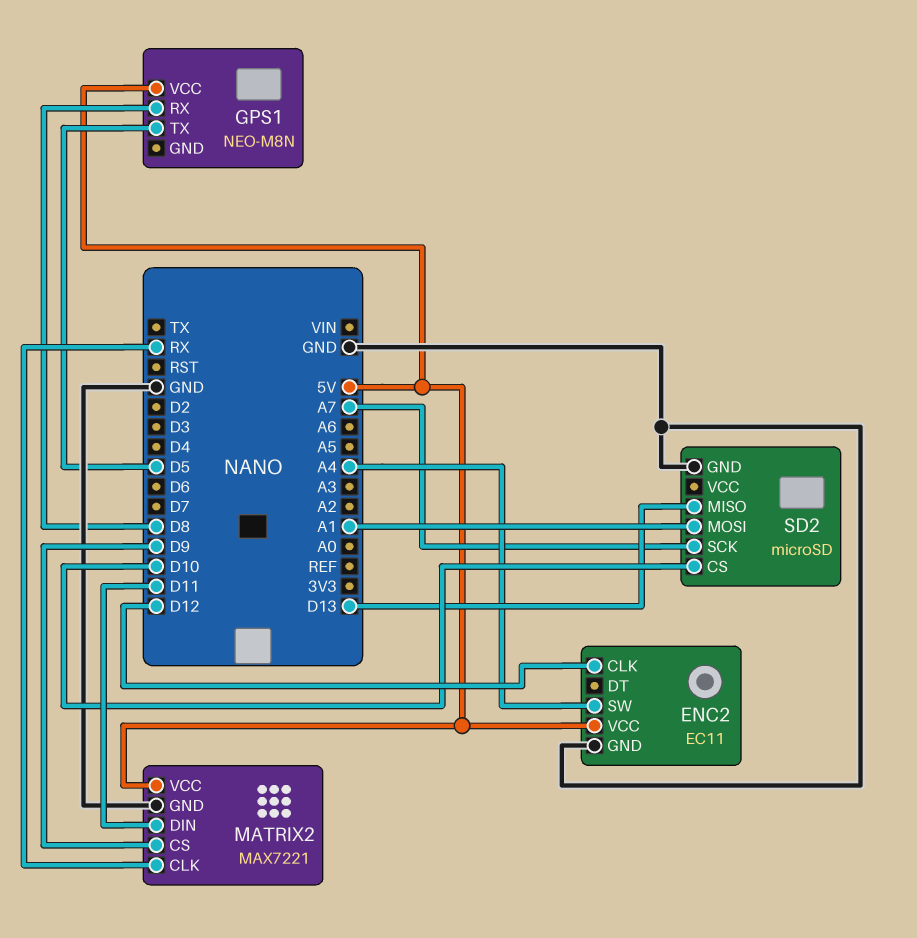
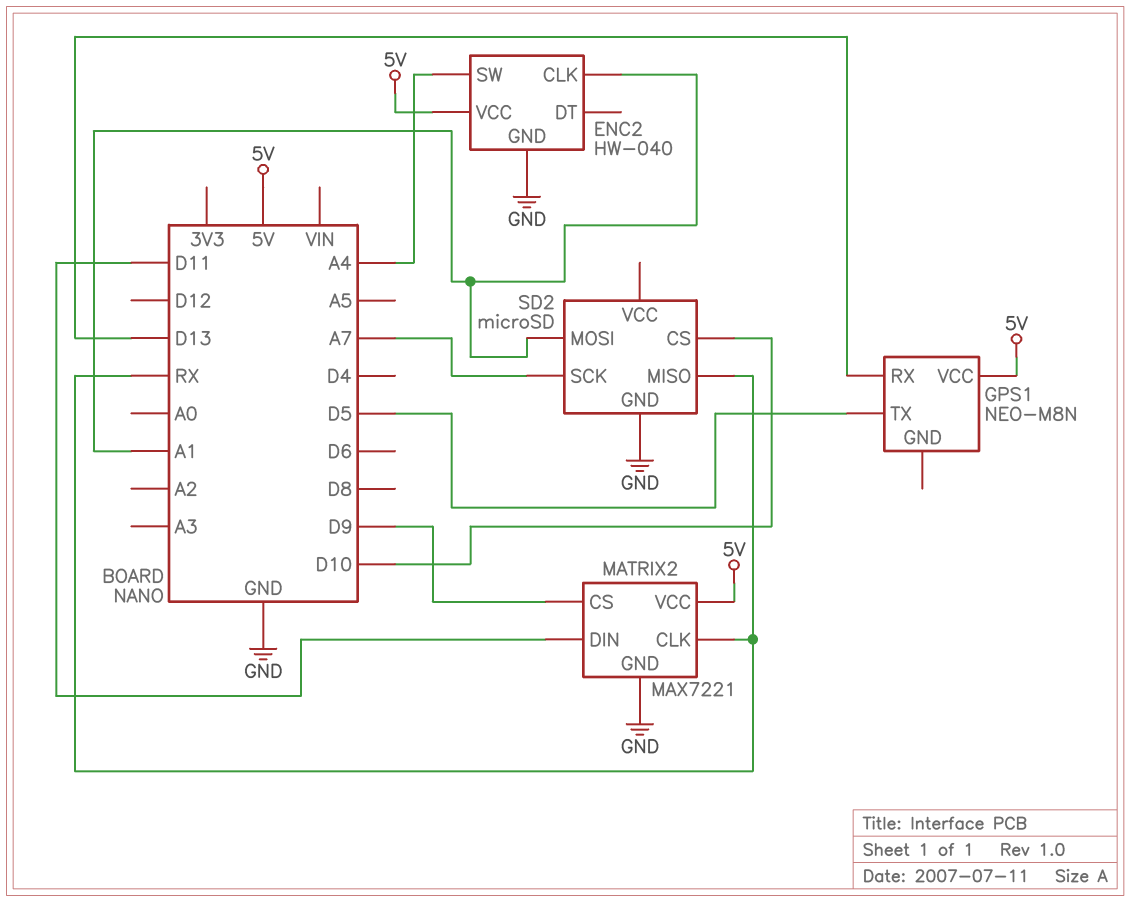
ENC2: EC11 -> HW-040
ENC2 pin CLK: D12 -> A1
GPS1 pin RX: D8 -> D13
SD2 pin MISO: D13 -> RX

